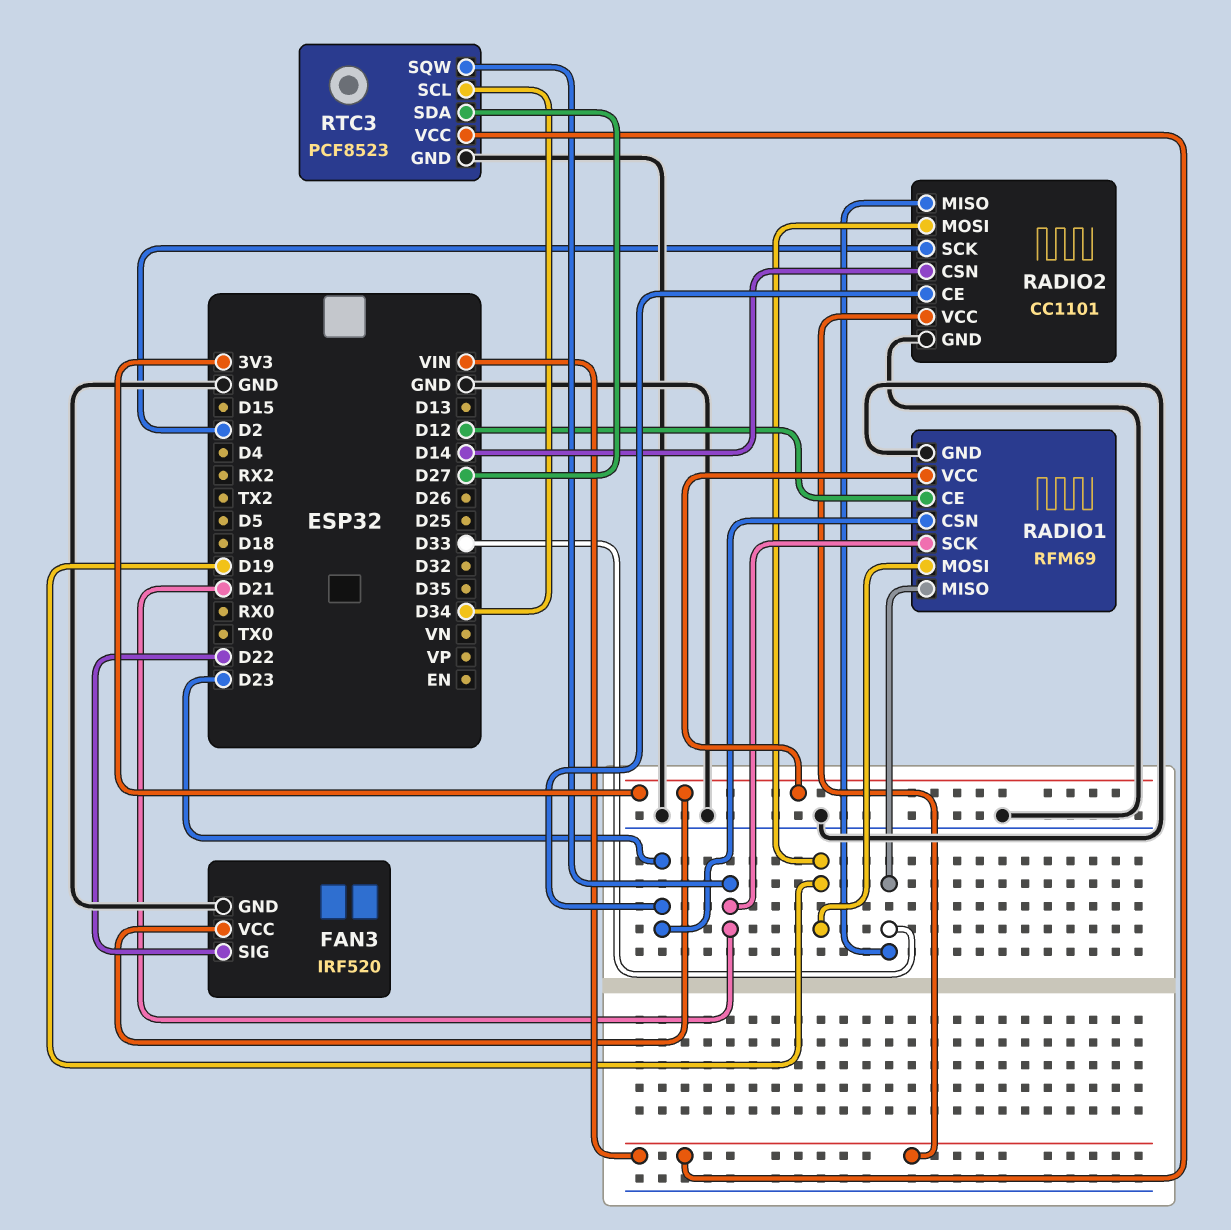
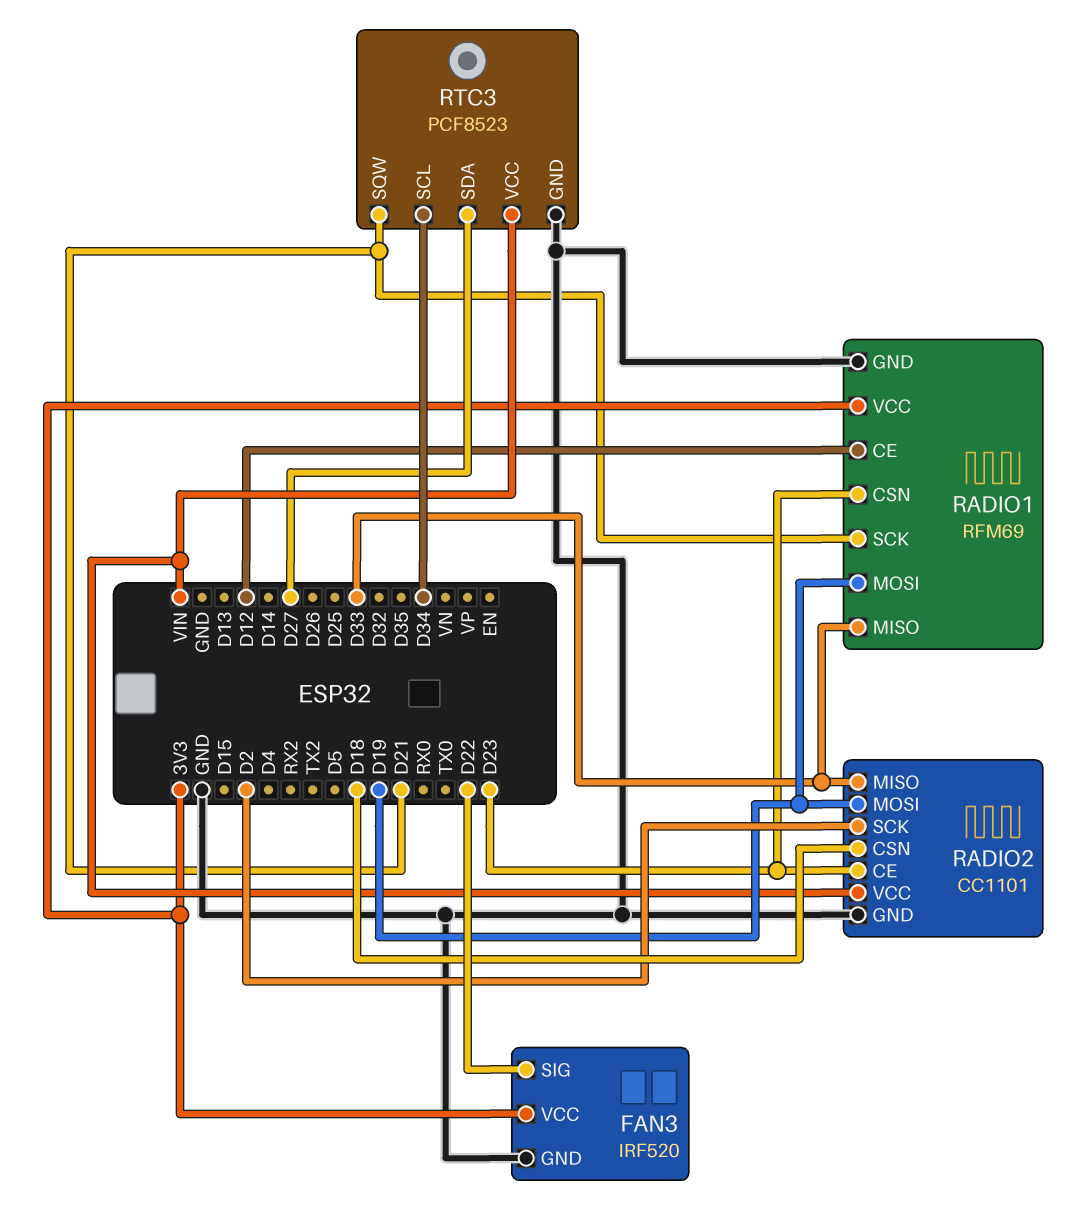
RADIO2 pin CSN: D14 -> D18

